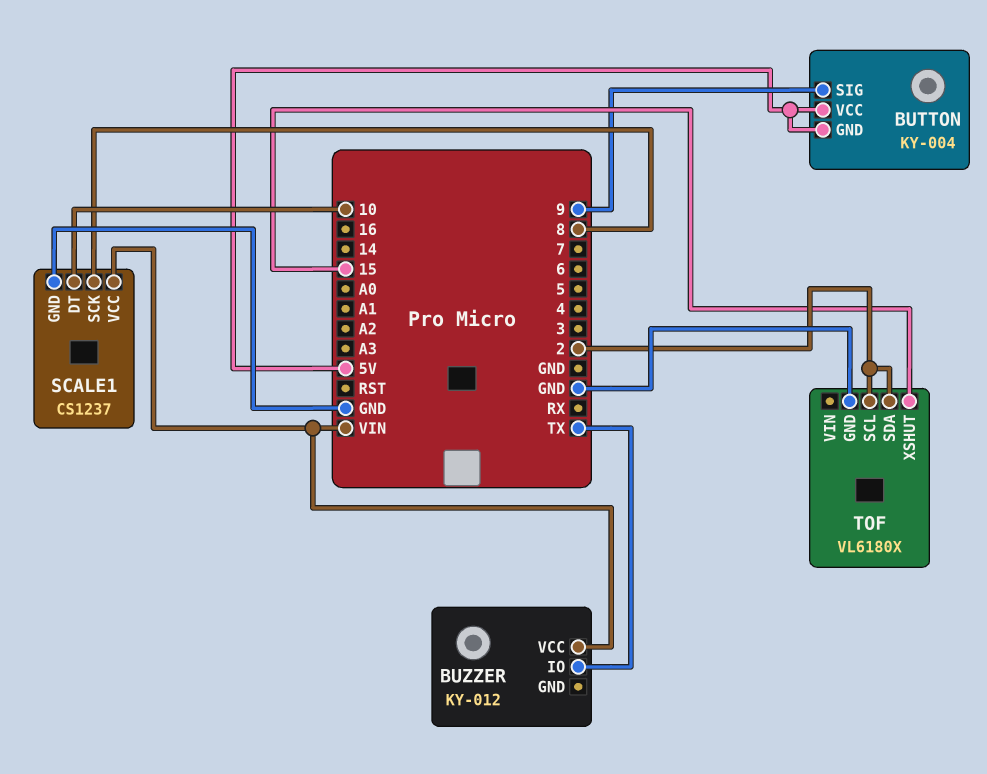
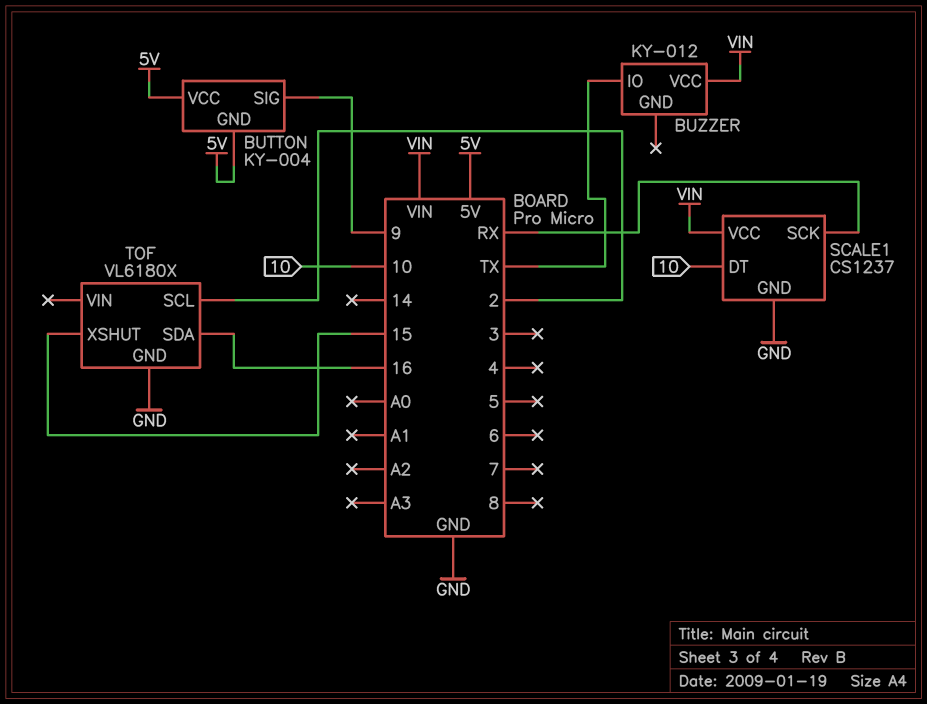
SCALE1 pin SCK: 8 -> RX
TOF pin SDA: 2 -> 16

